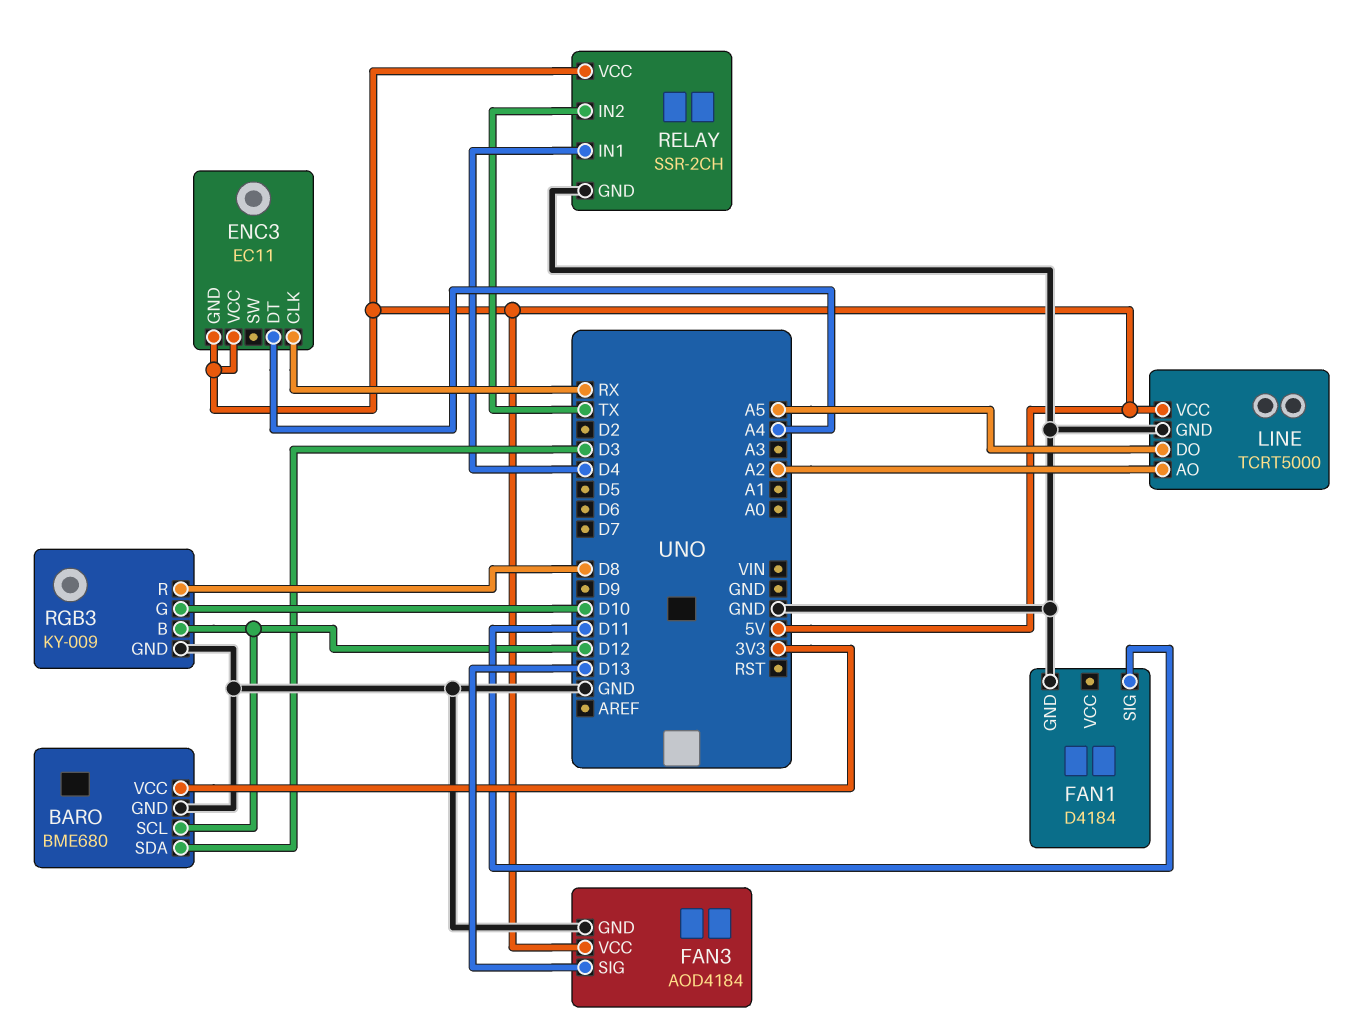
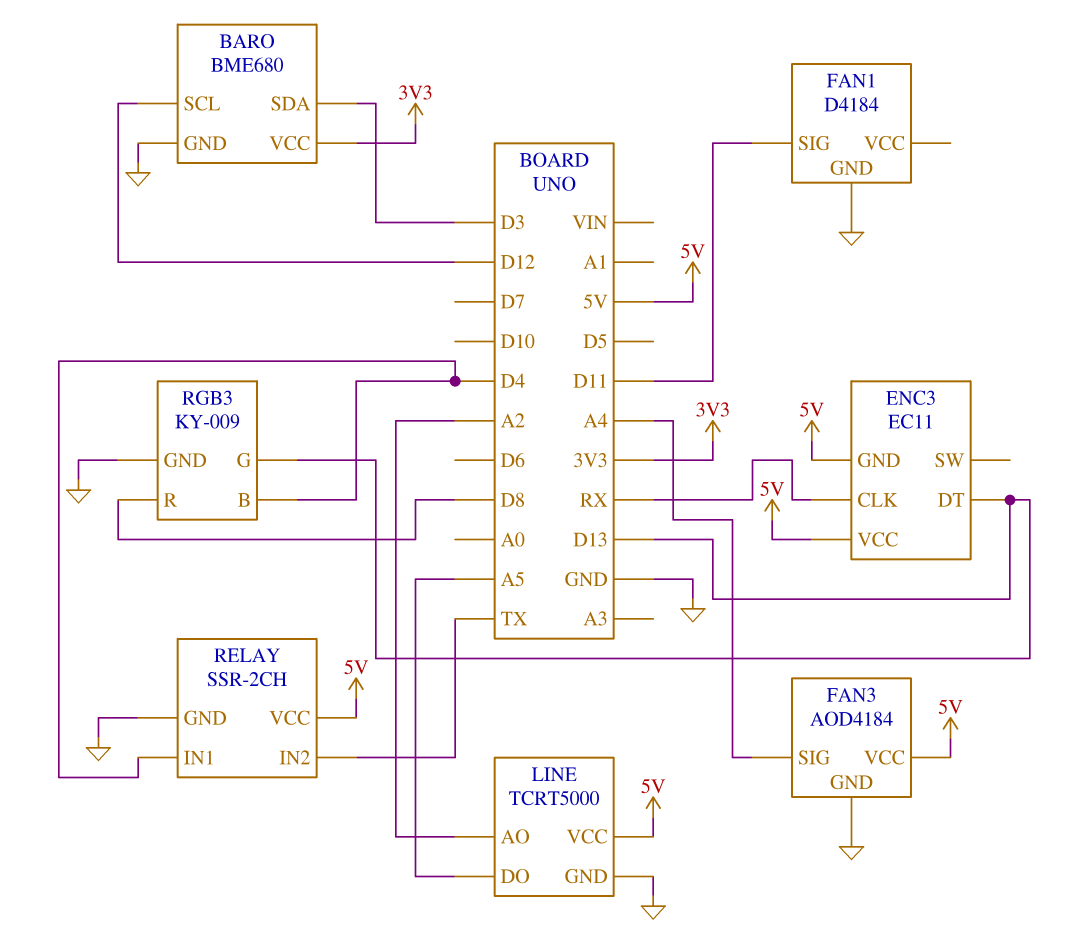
ENC3 pin DT: A4 -> D13
FAN3 pin SIG: D13 -> A4
RGB3 pin B: D12 -> D4
RGB3 pin G: D10 -> D13

